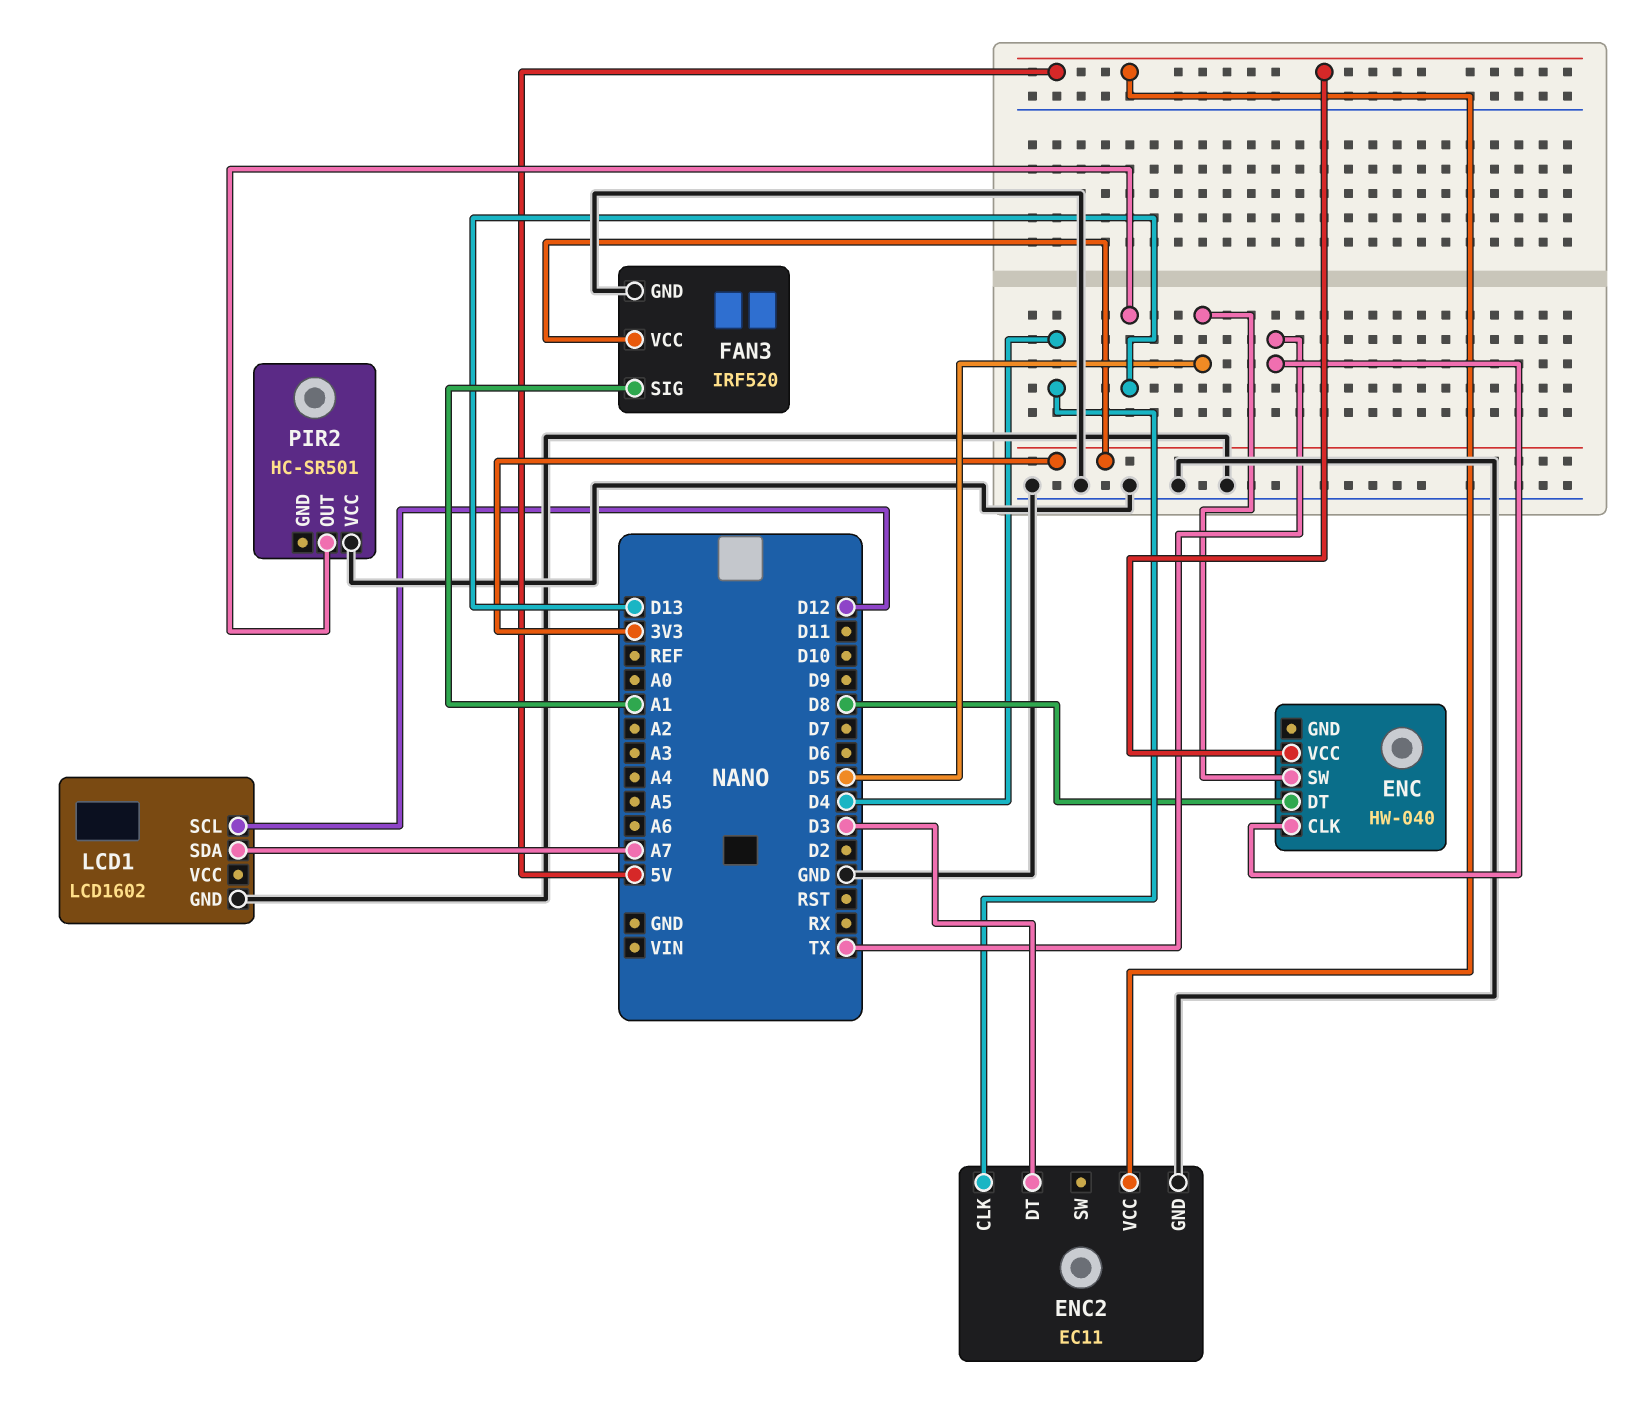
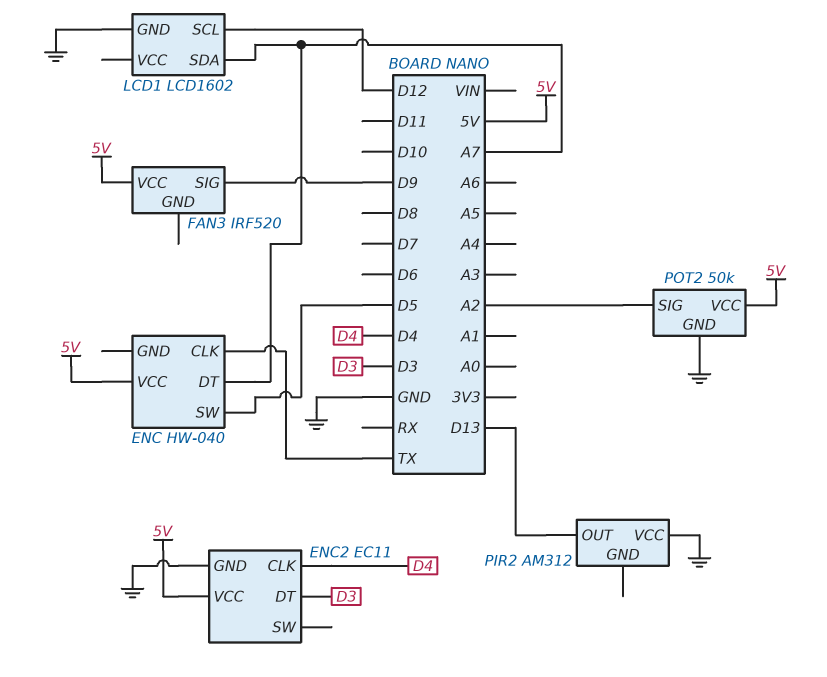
ENC pin DT: D8 -> A7
FAN3 pin GND: GND -> none
FAN3 pin SIG: A1 -> D9
FAN3 pin VCC: 3V3 -> 5V
PIR2: HC-SR501 -> AM312
POT2: none -> 50k
POT2 pin GND: none -> GND
POT2 pin SIG: none -> A2
POT2 pin VCC: none -> 5V

